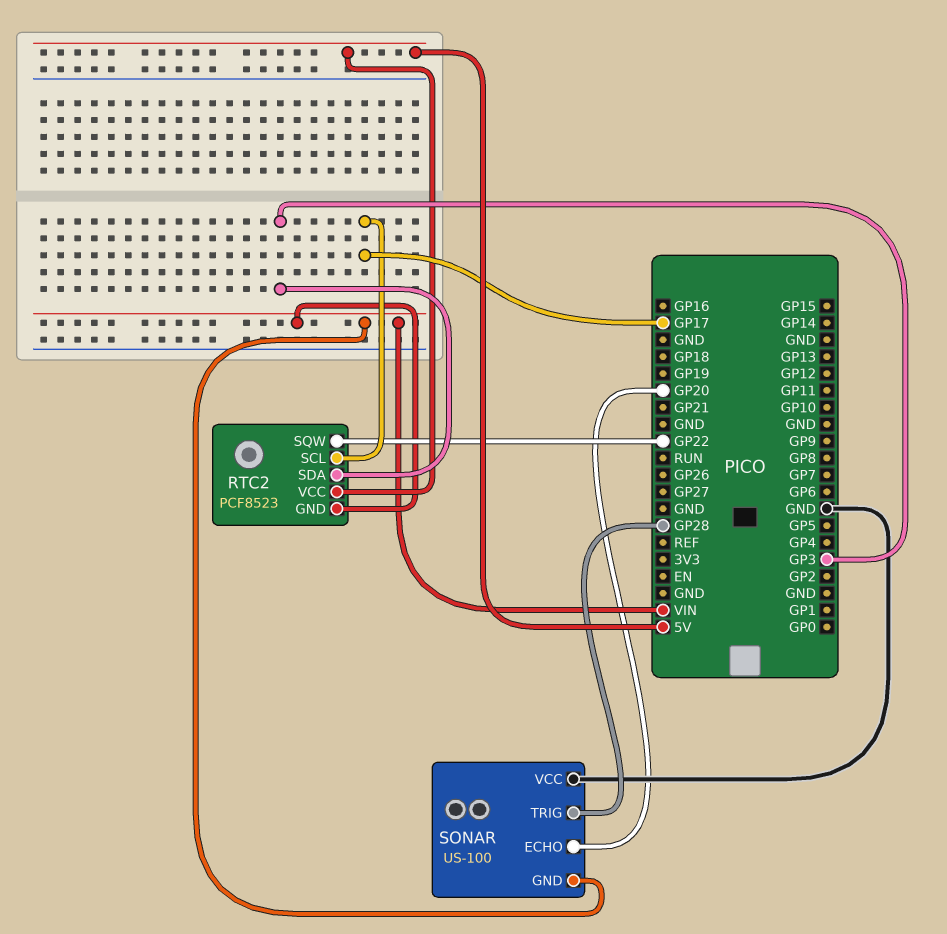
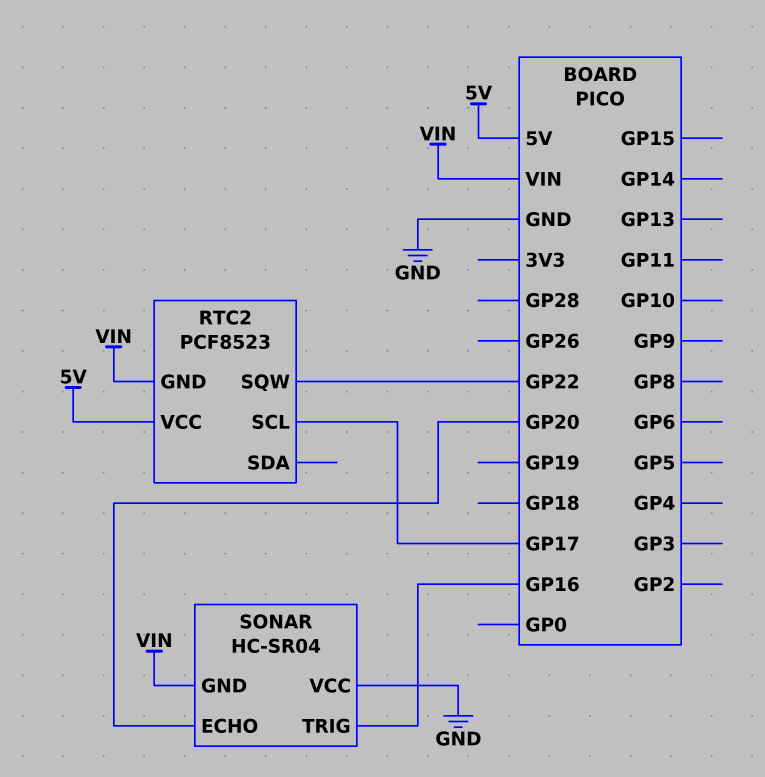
RTC2 pin SDA: GP3 -> none
SONAR: US-100 -> HC-SR04
SONAR pin TRIG: GP28 -> GP16

